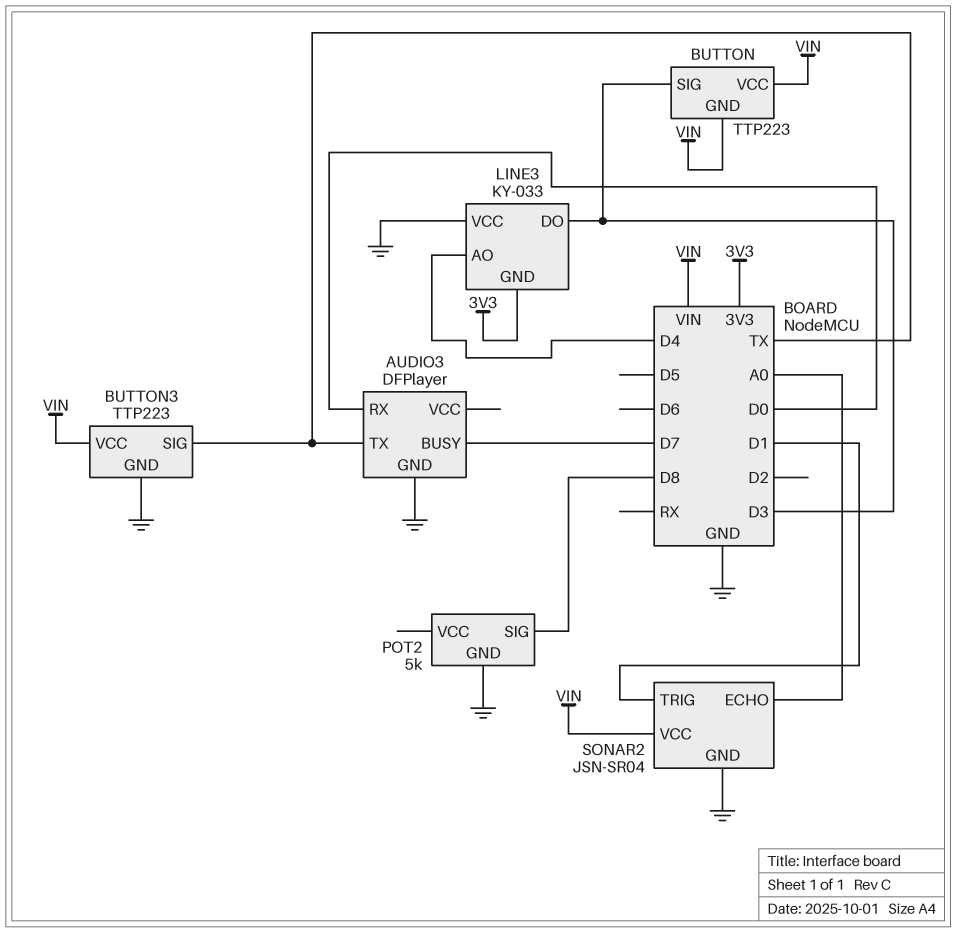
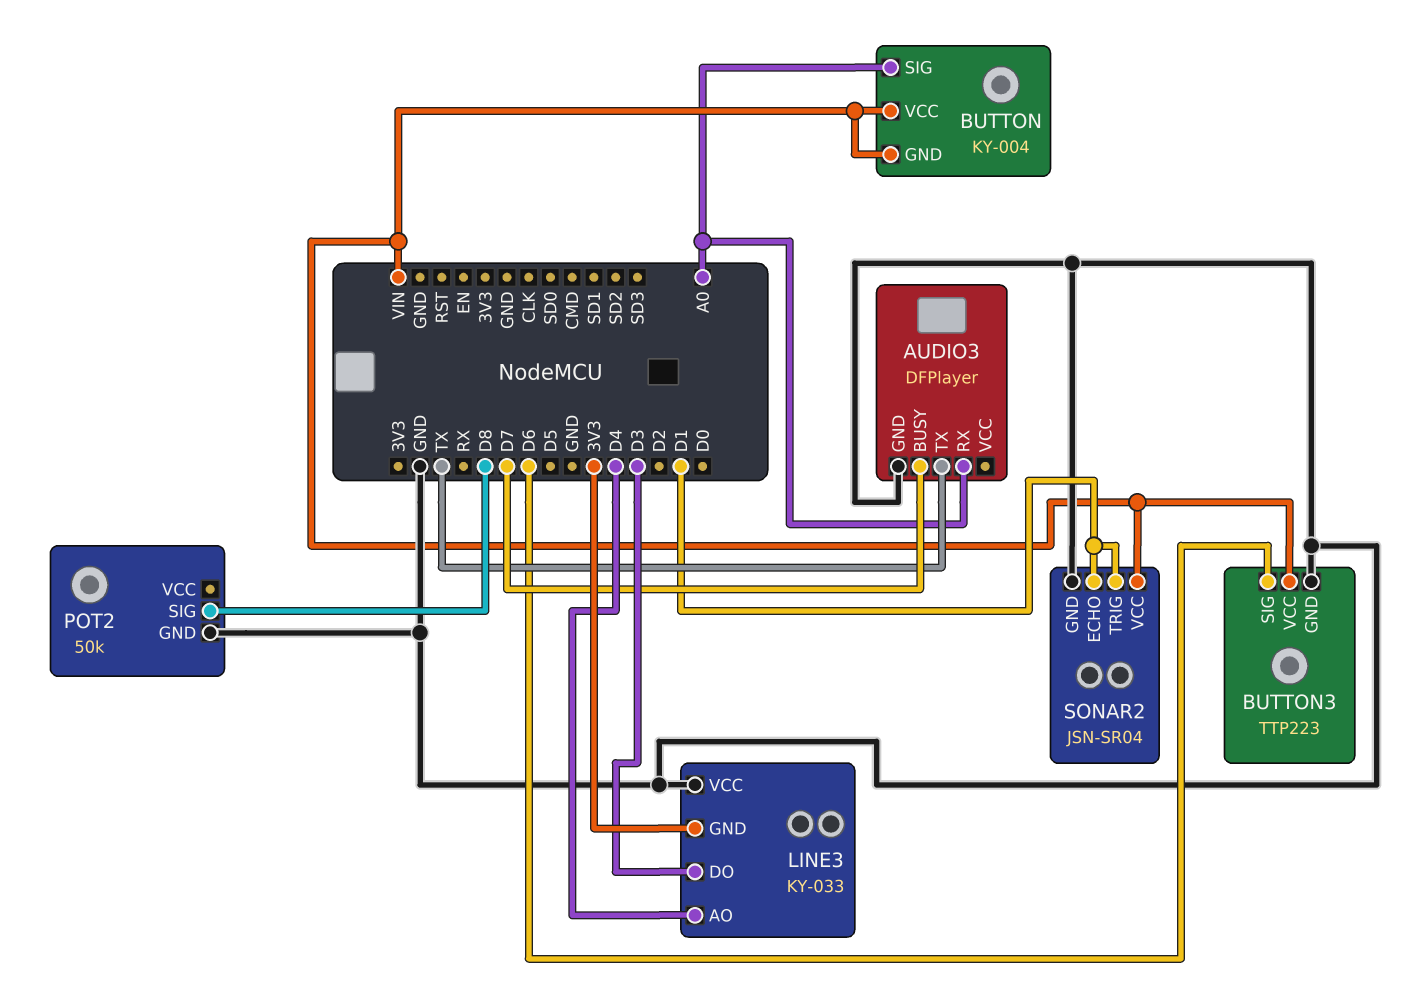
AUDIO3 pin RX: D0 -> A0
BUTTON: TTP223 -> KY-004
BUTTON pin SIG: D3 -> A0
BUTTON3 pin SIG: TX -> D6
POT2: 5k -> 50k
SONAR2 pin ECHO: A0 -> D1

